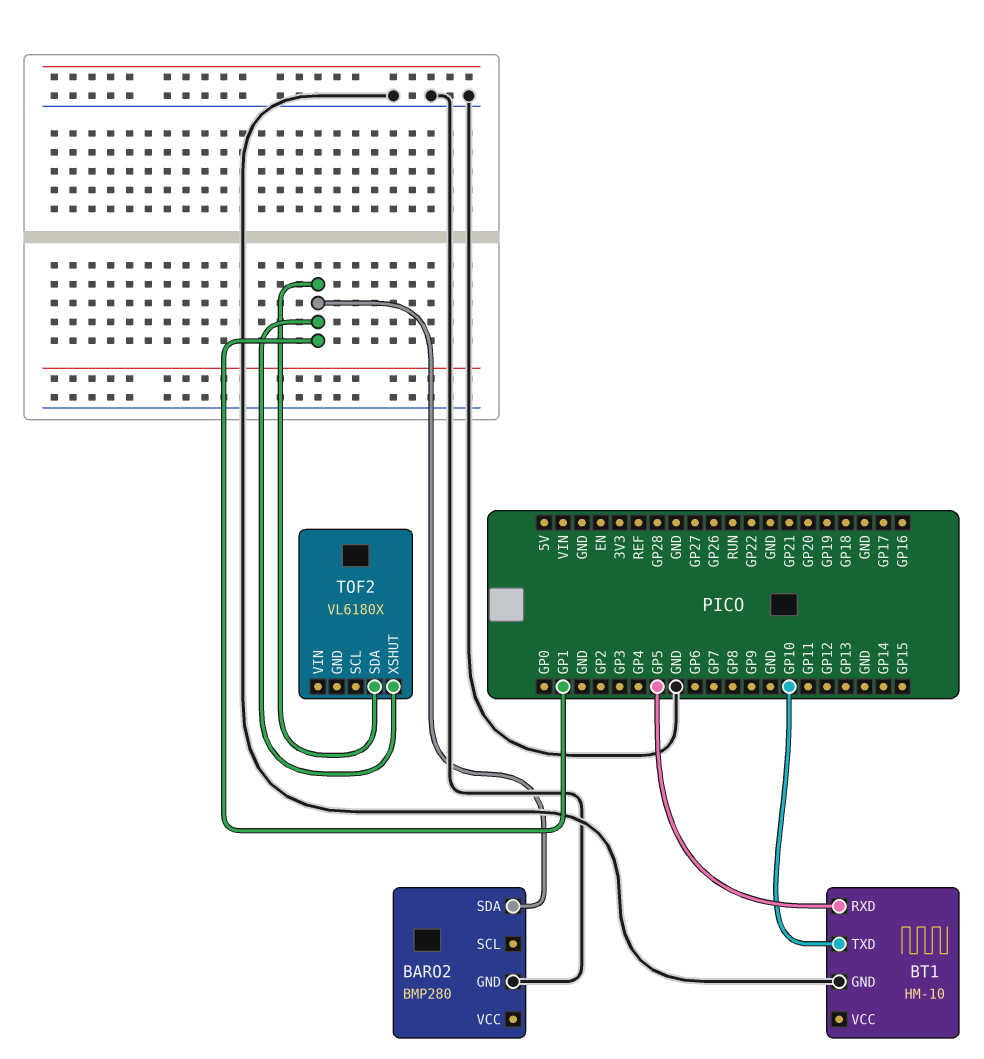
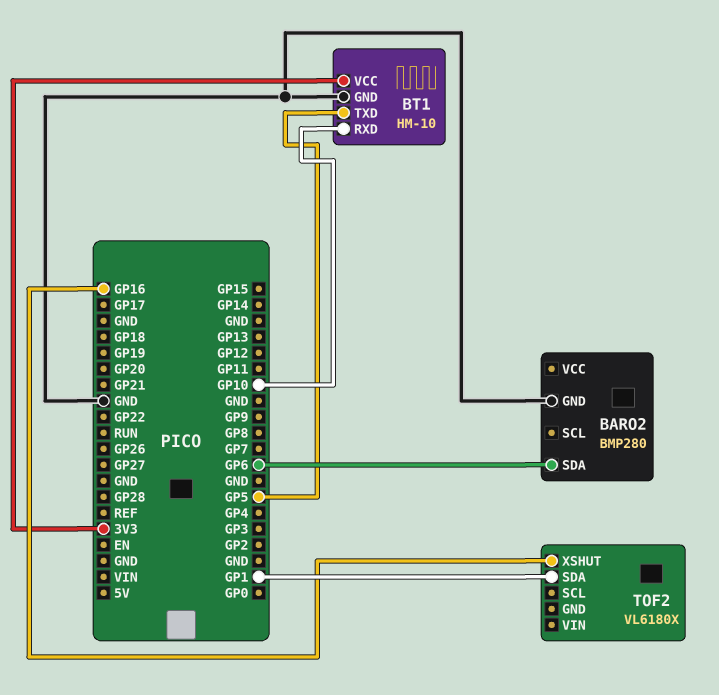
BARO2 pin SDA: GP1 -> GP6
BT1 pin RXD: GP5 -> GP10
BT1 pin TXD: GP10 -> GP5
BT1 pin VCC: none -> 3V3
TOF2 pin XSHUT: GP1 -> GP16

